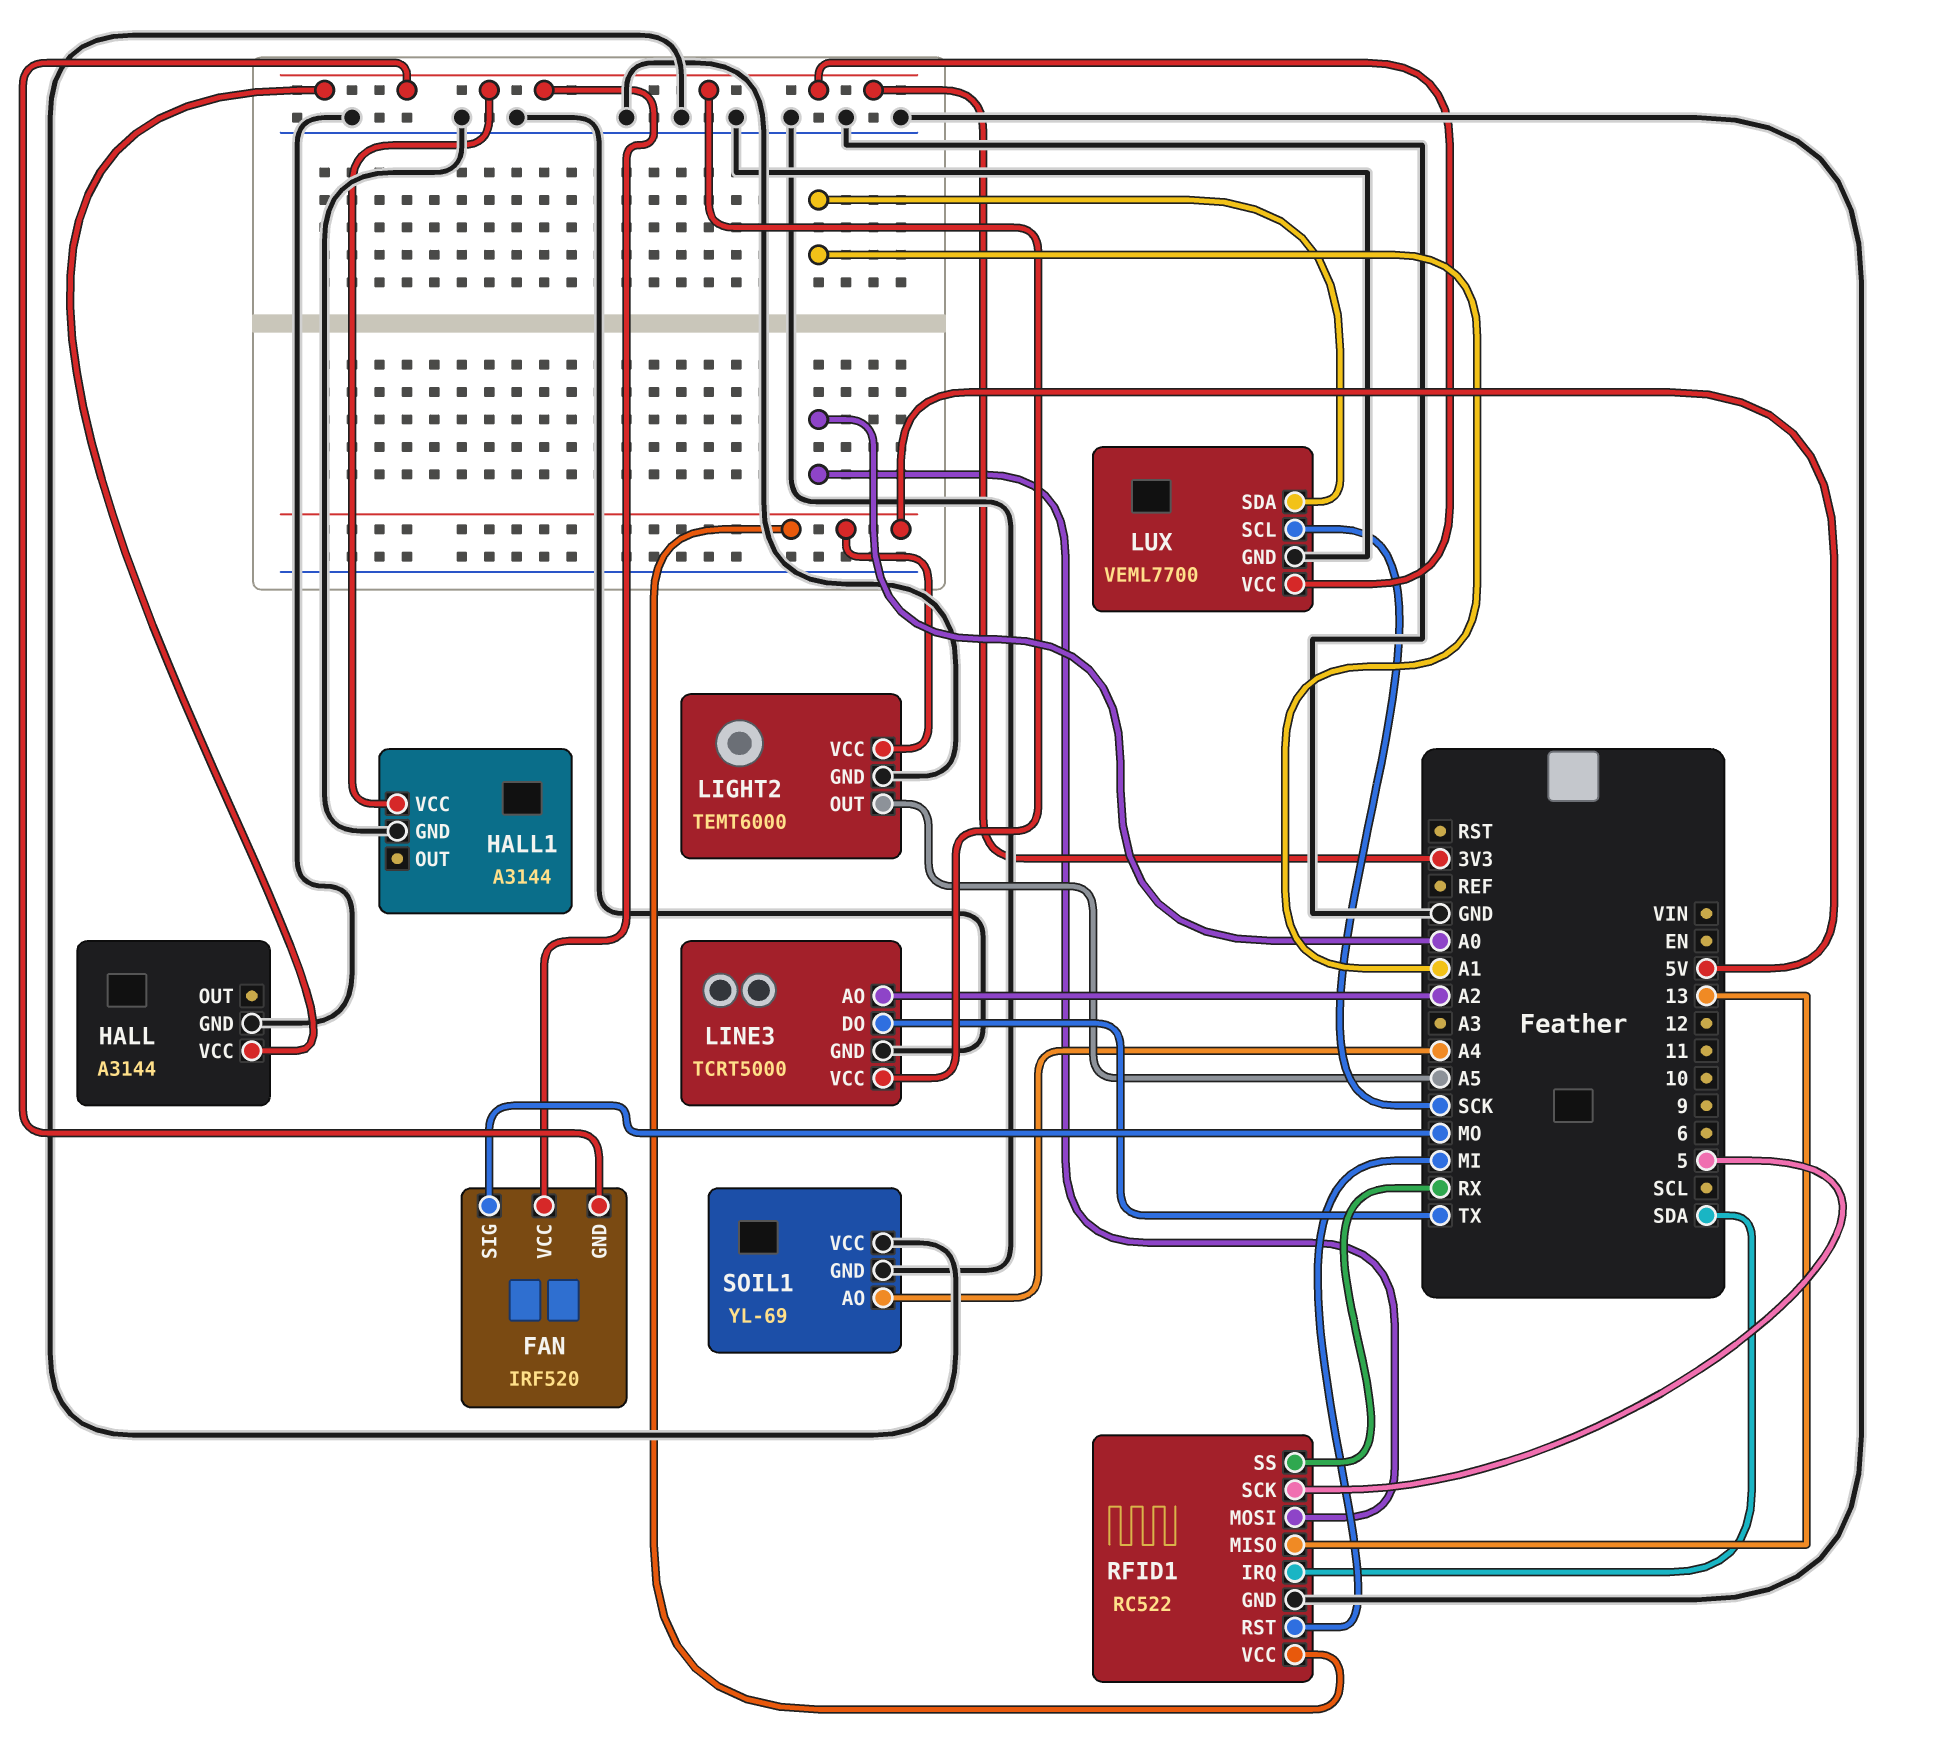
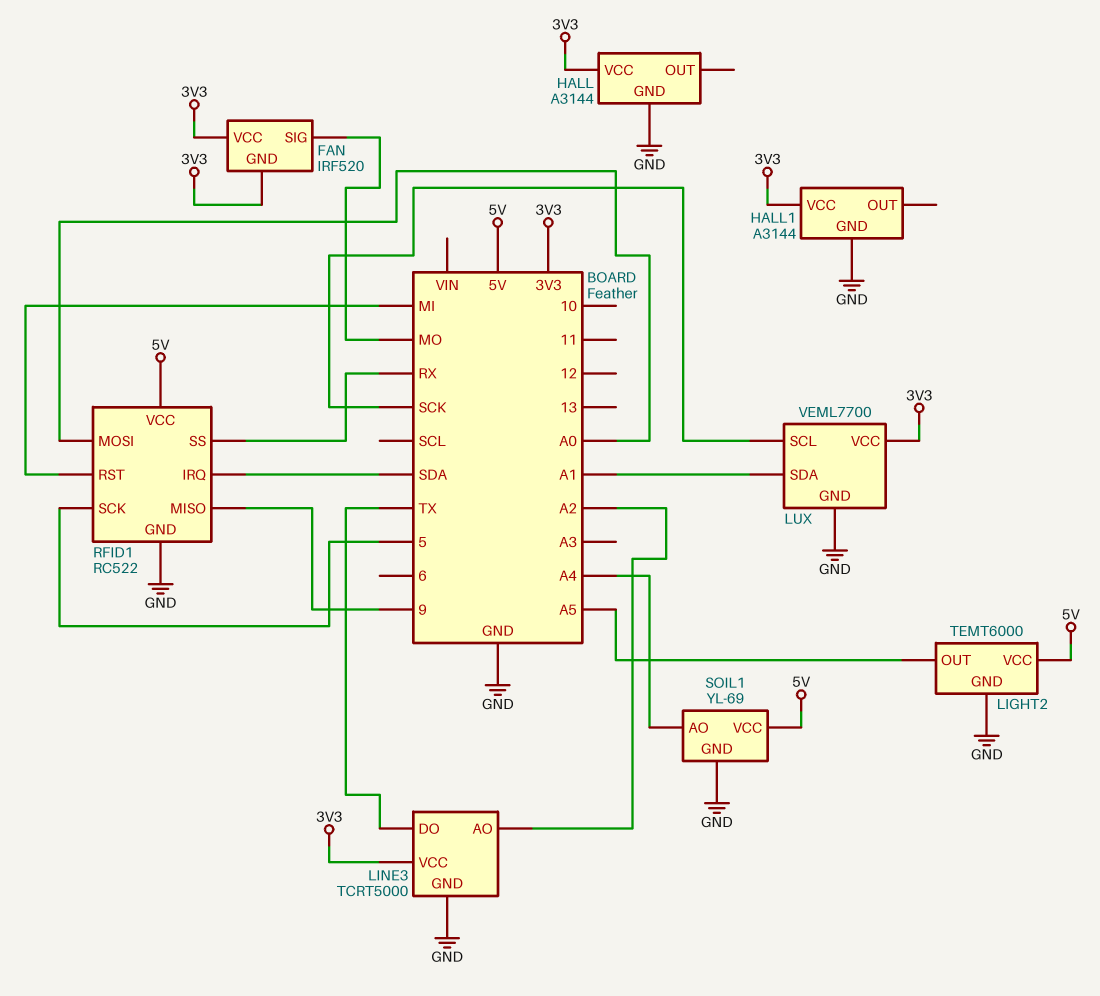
RFID1 pin MISO: 13 -> 9
SOIL1 pin VCC: GND -> 5V

